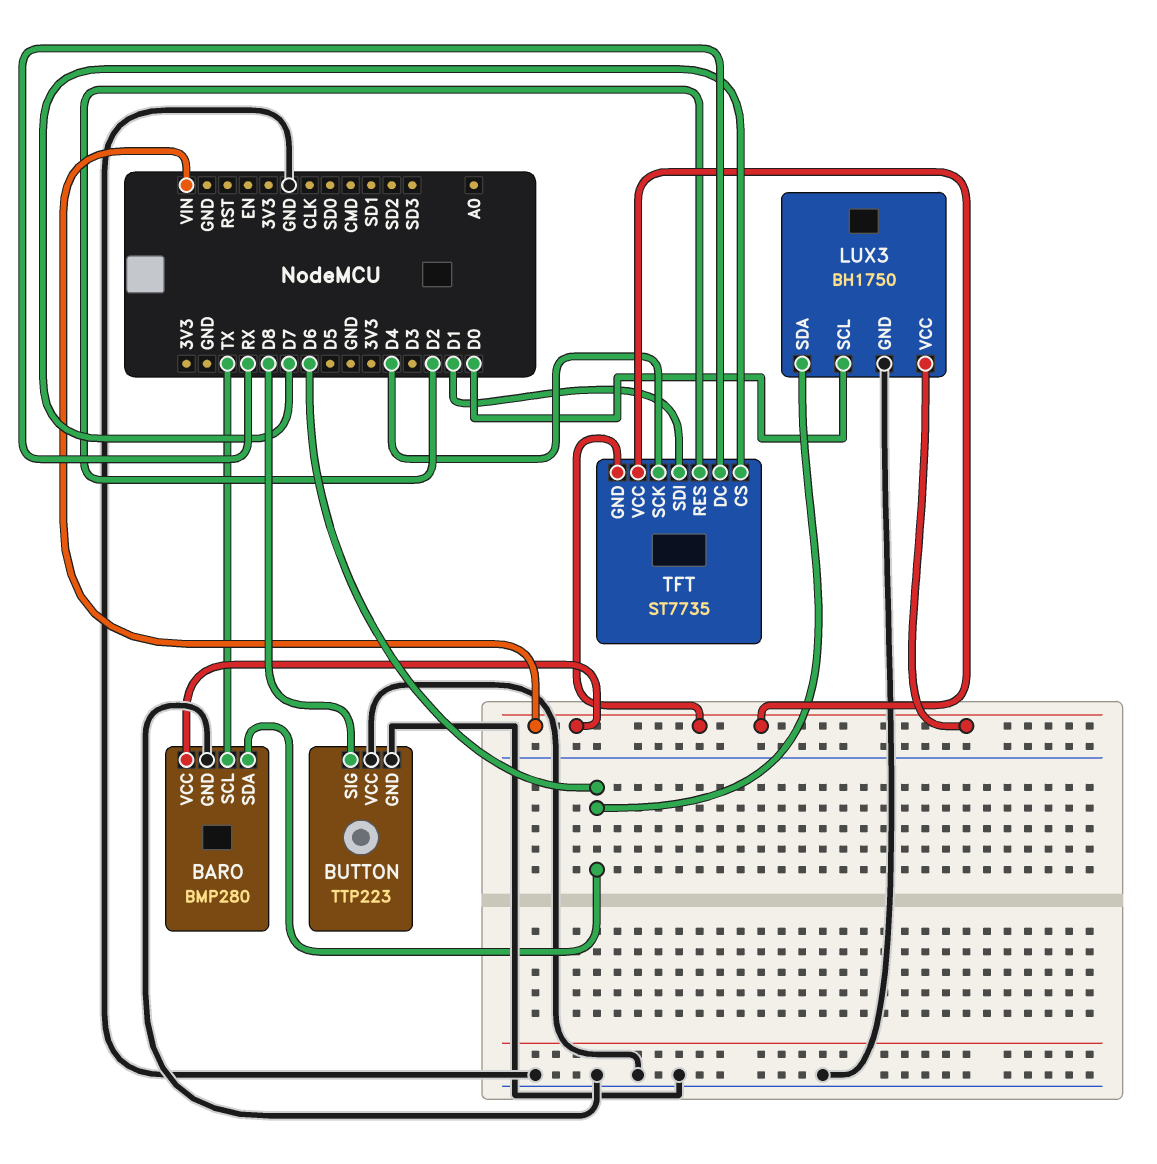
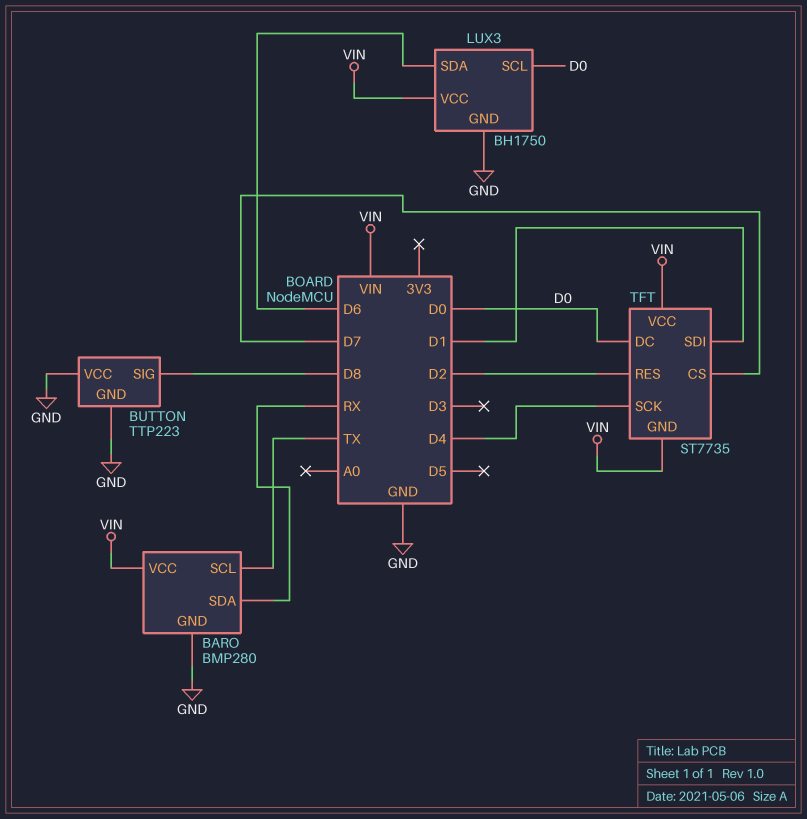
BARO pin SDA: D6 -> RX
TFT pin DC: RX -> D0

